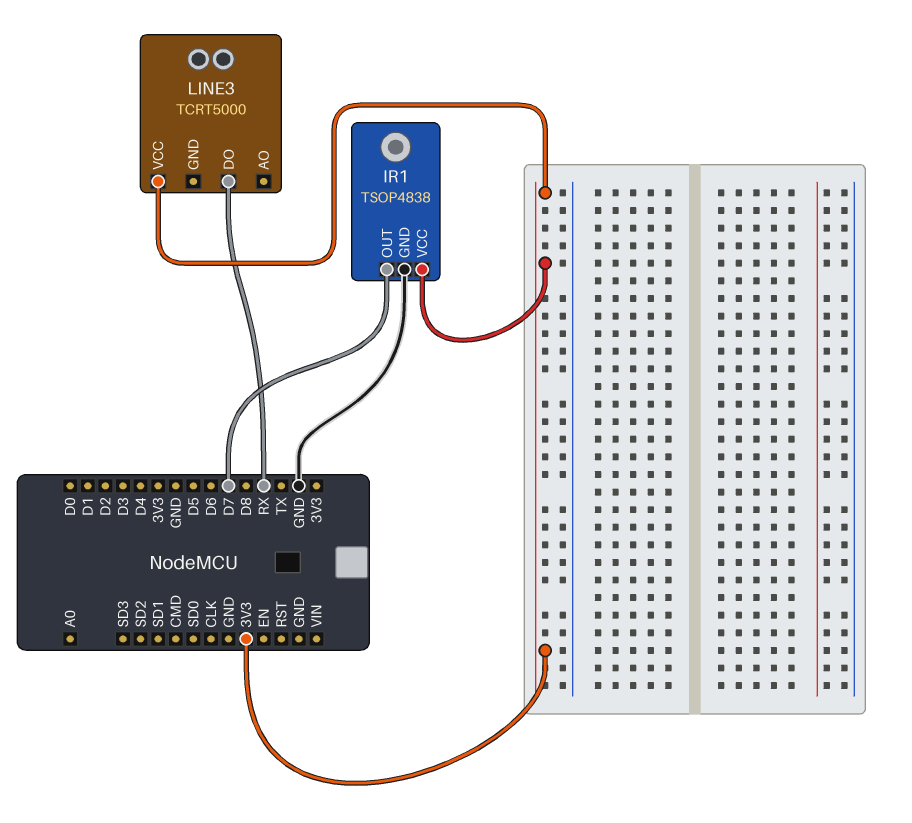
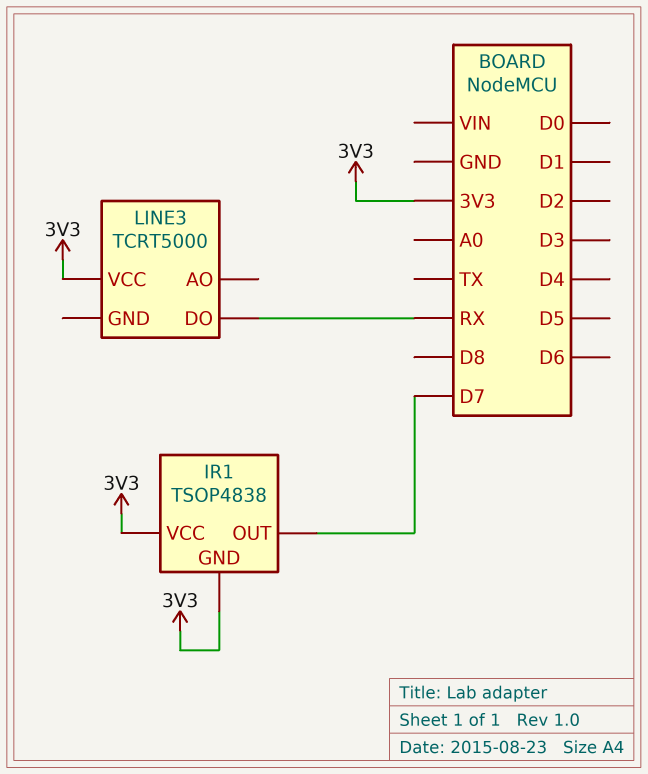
IR1 pin GND: GND -> 3V3

